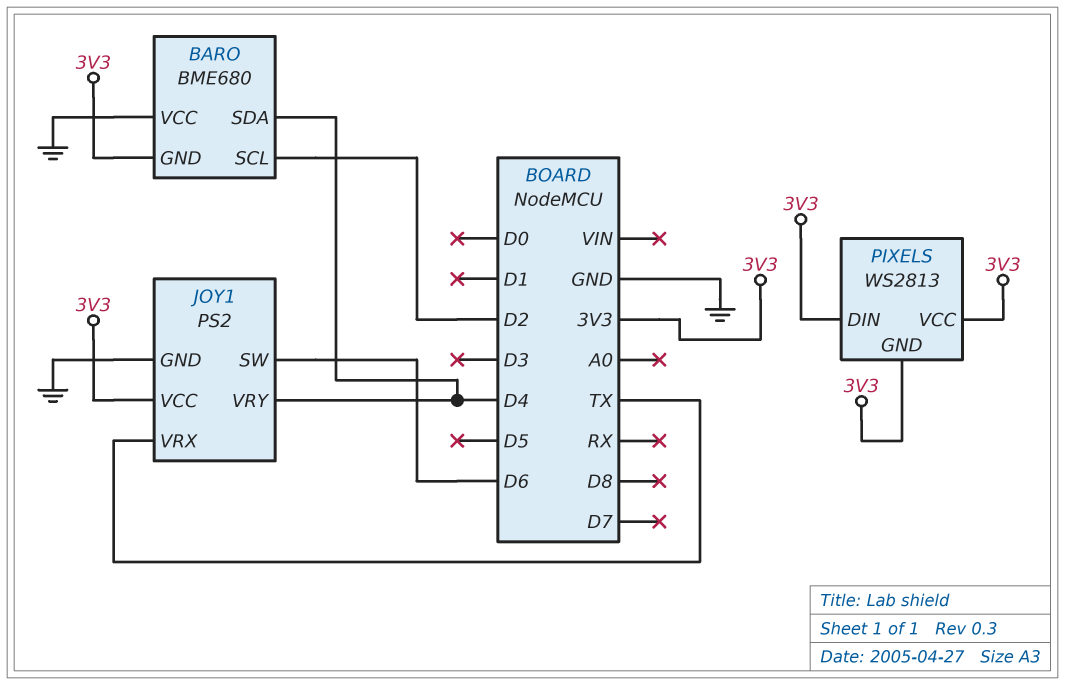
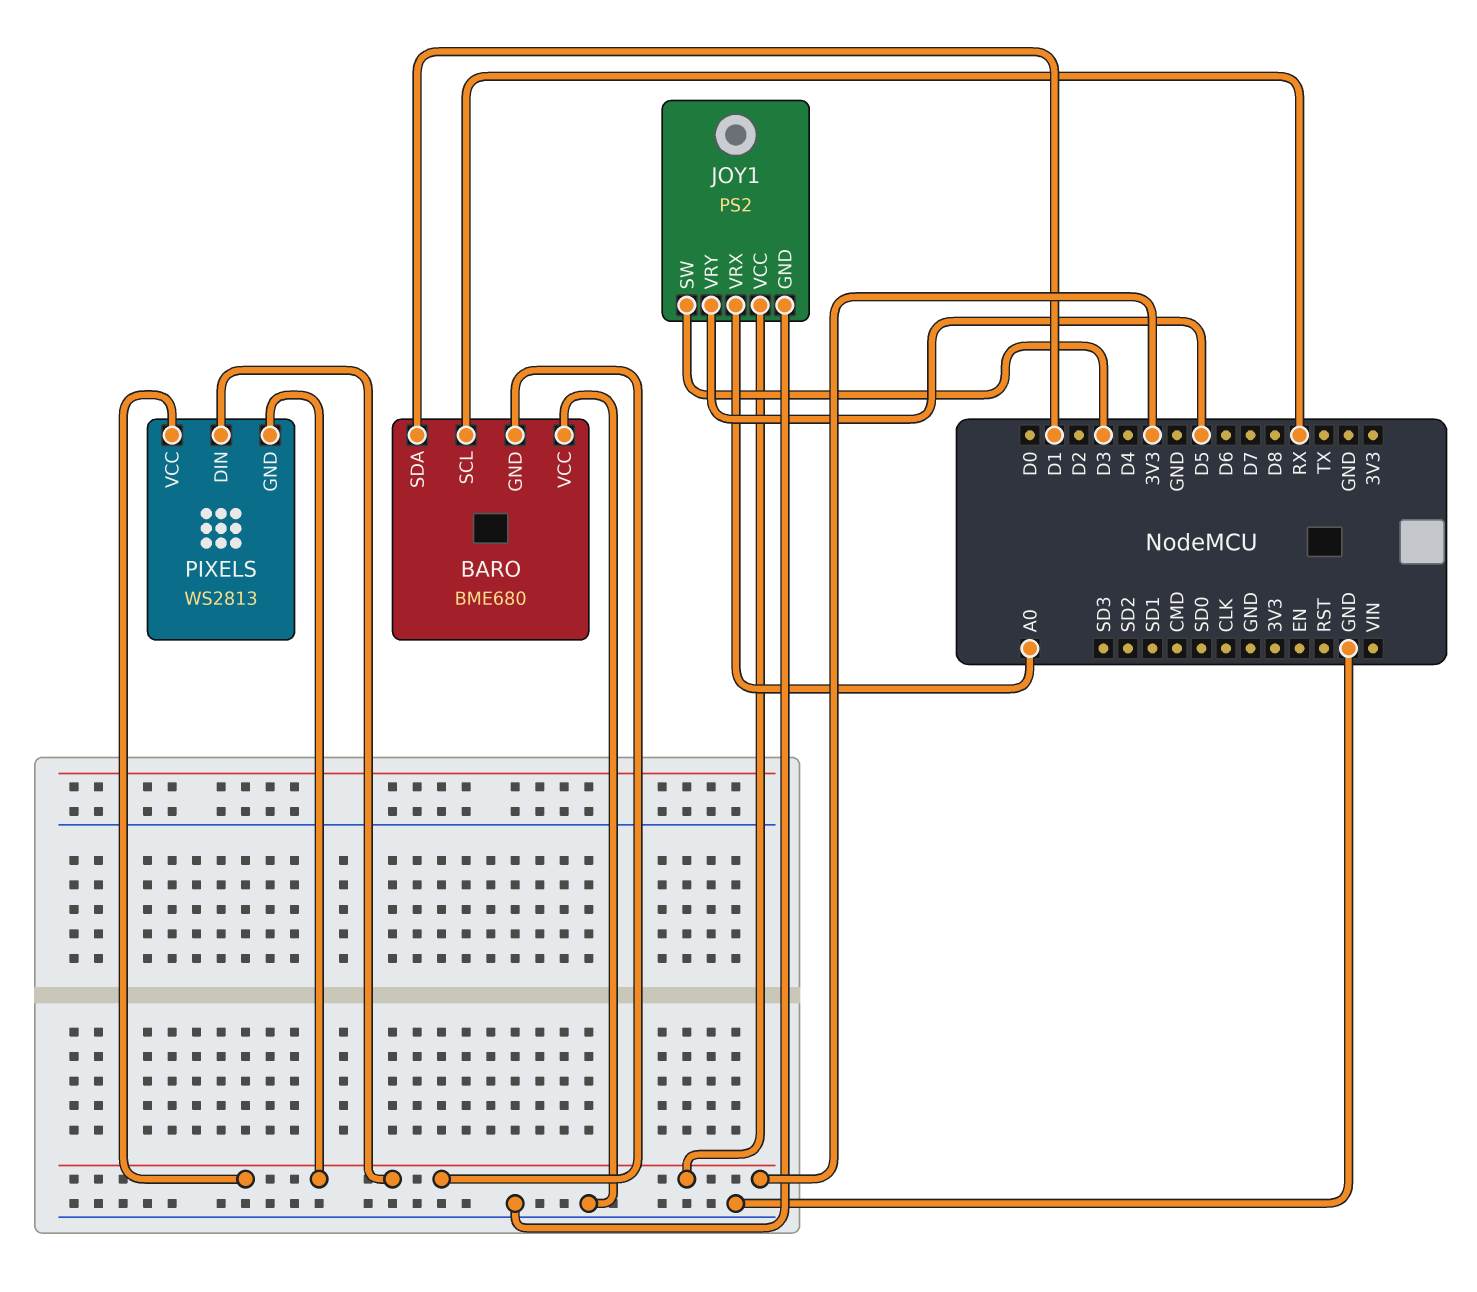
BARO pin SCL: D2 -> RX
BARO pin SDA: D4 -> D1
JOY1 pin SW: D6 -> D3
JOY1 pin VRX: TX -> A0
JOY1 pin VRY: D4 -> D5

